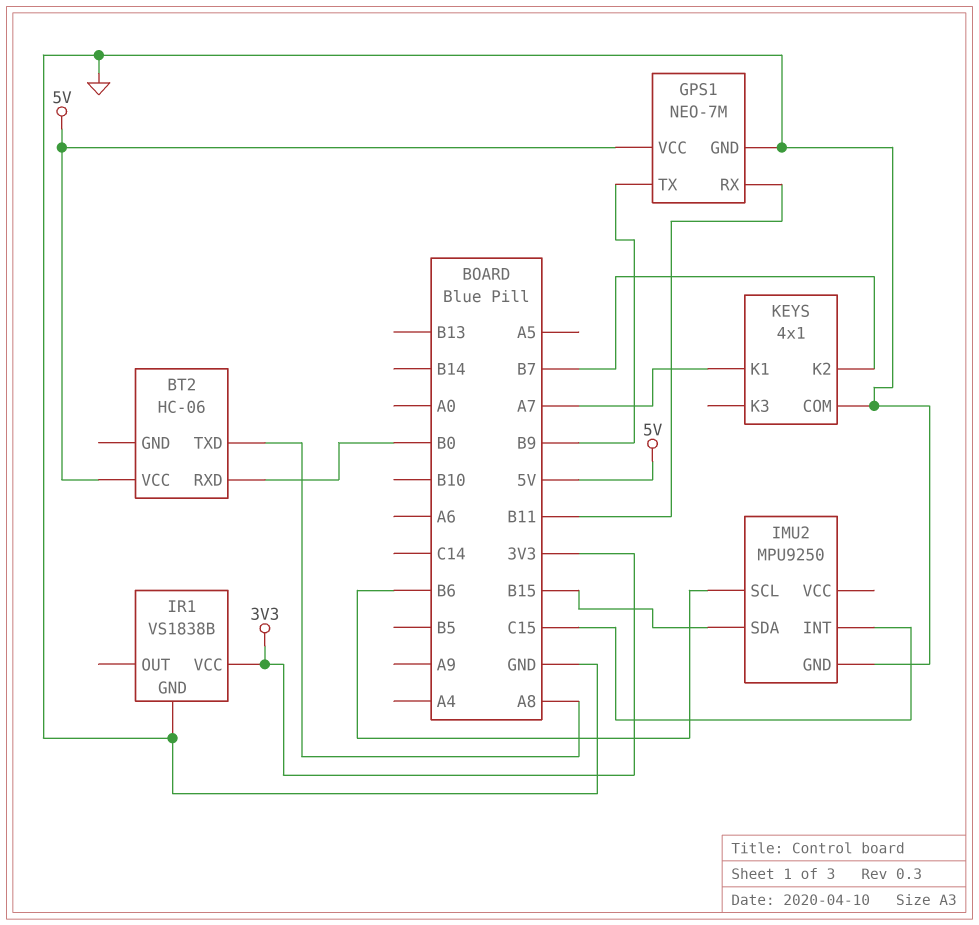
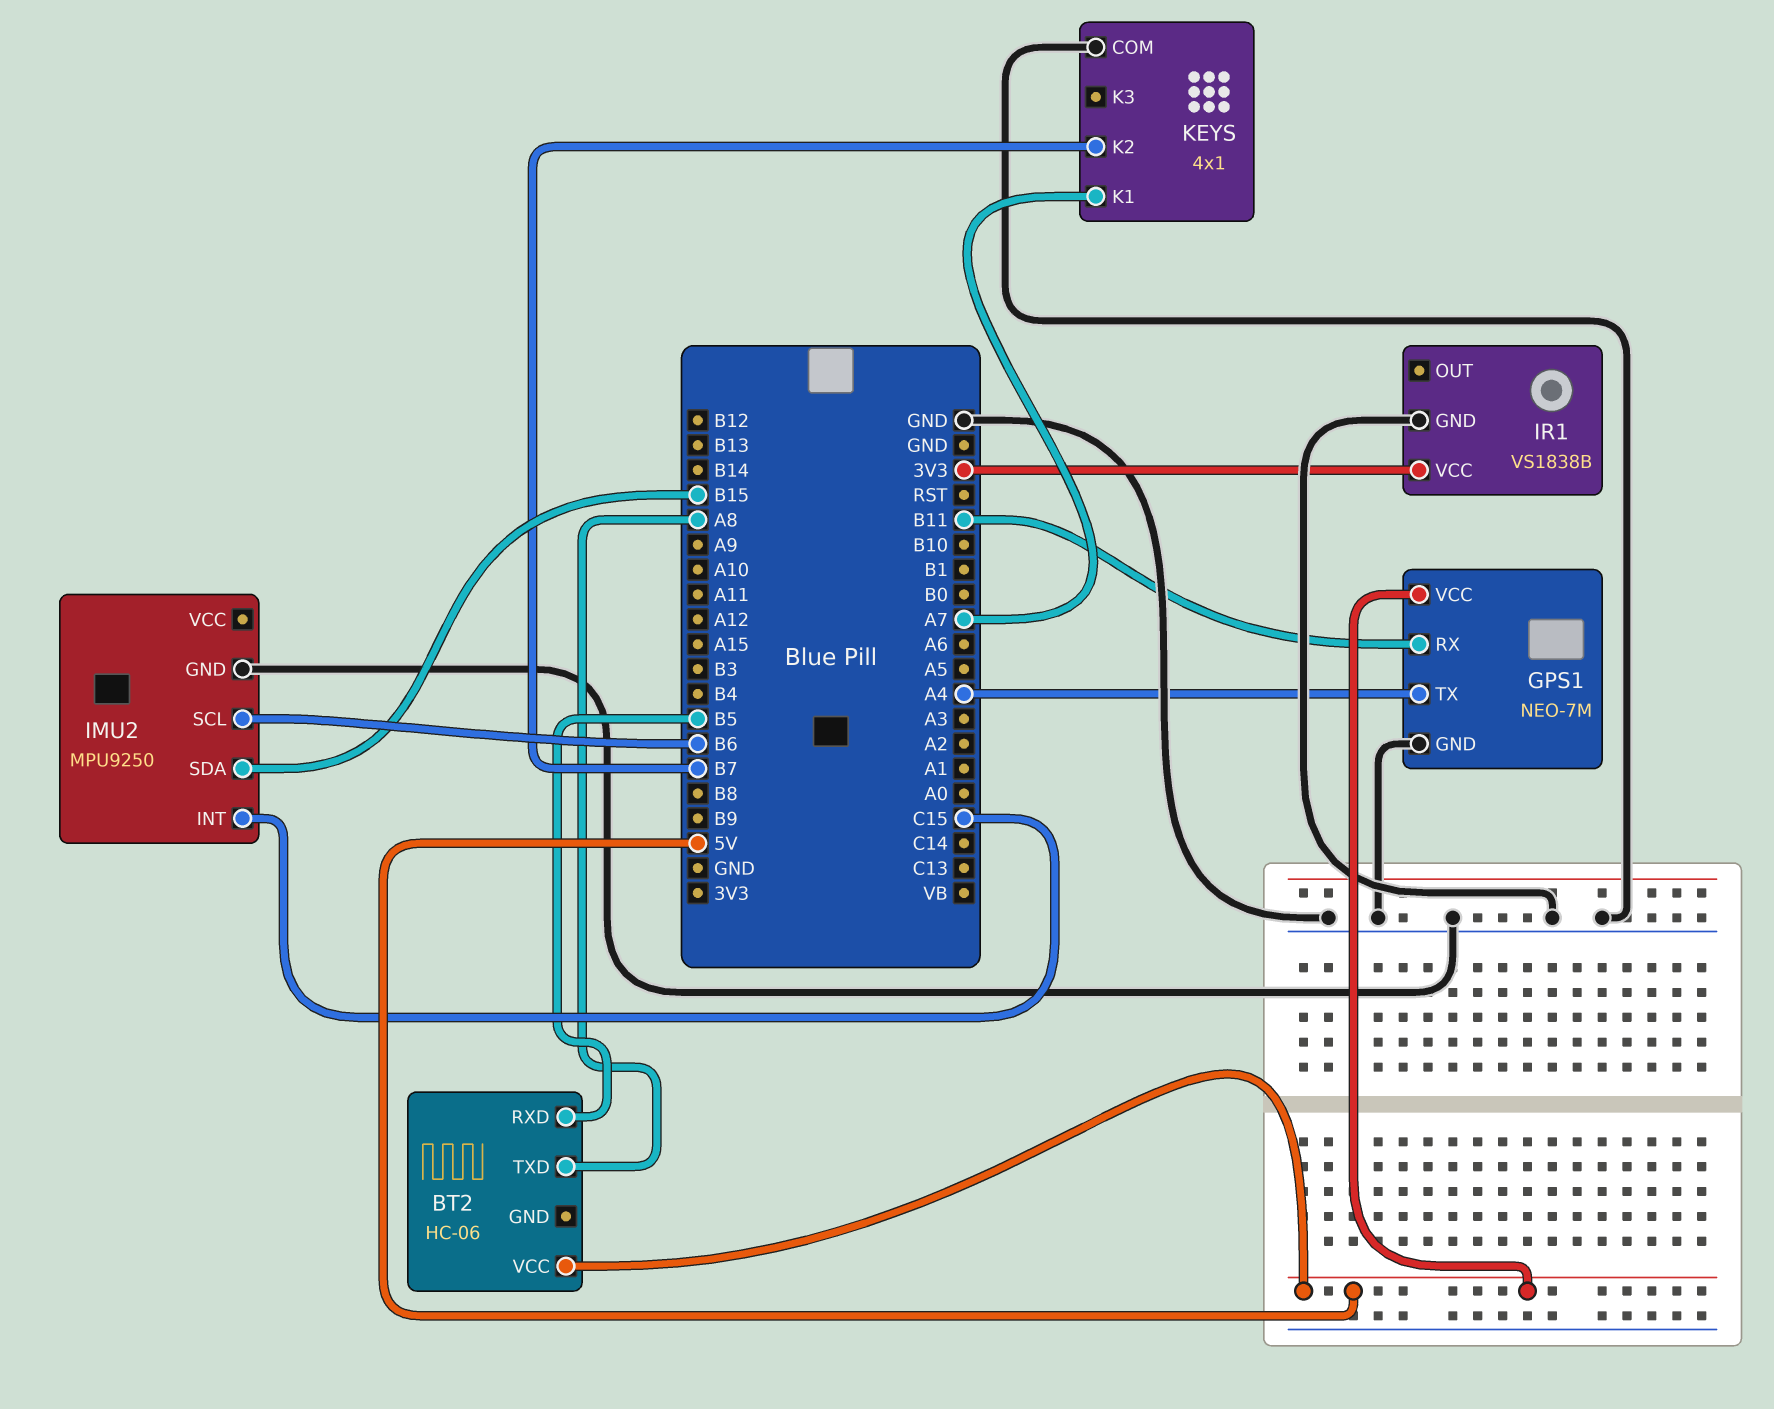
BT2 pin RXD: B0 -> B5
GPS1 pin TX: B9 -> A4

